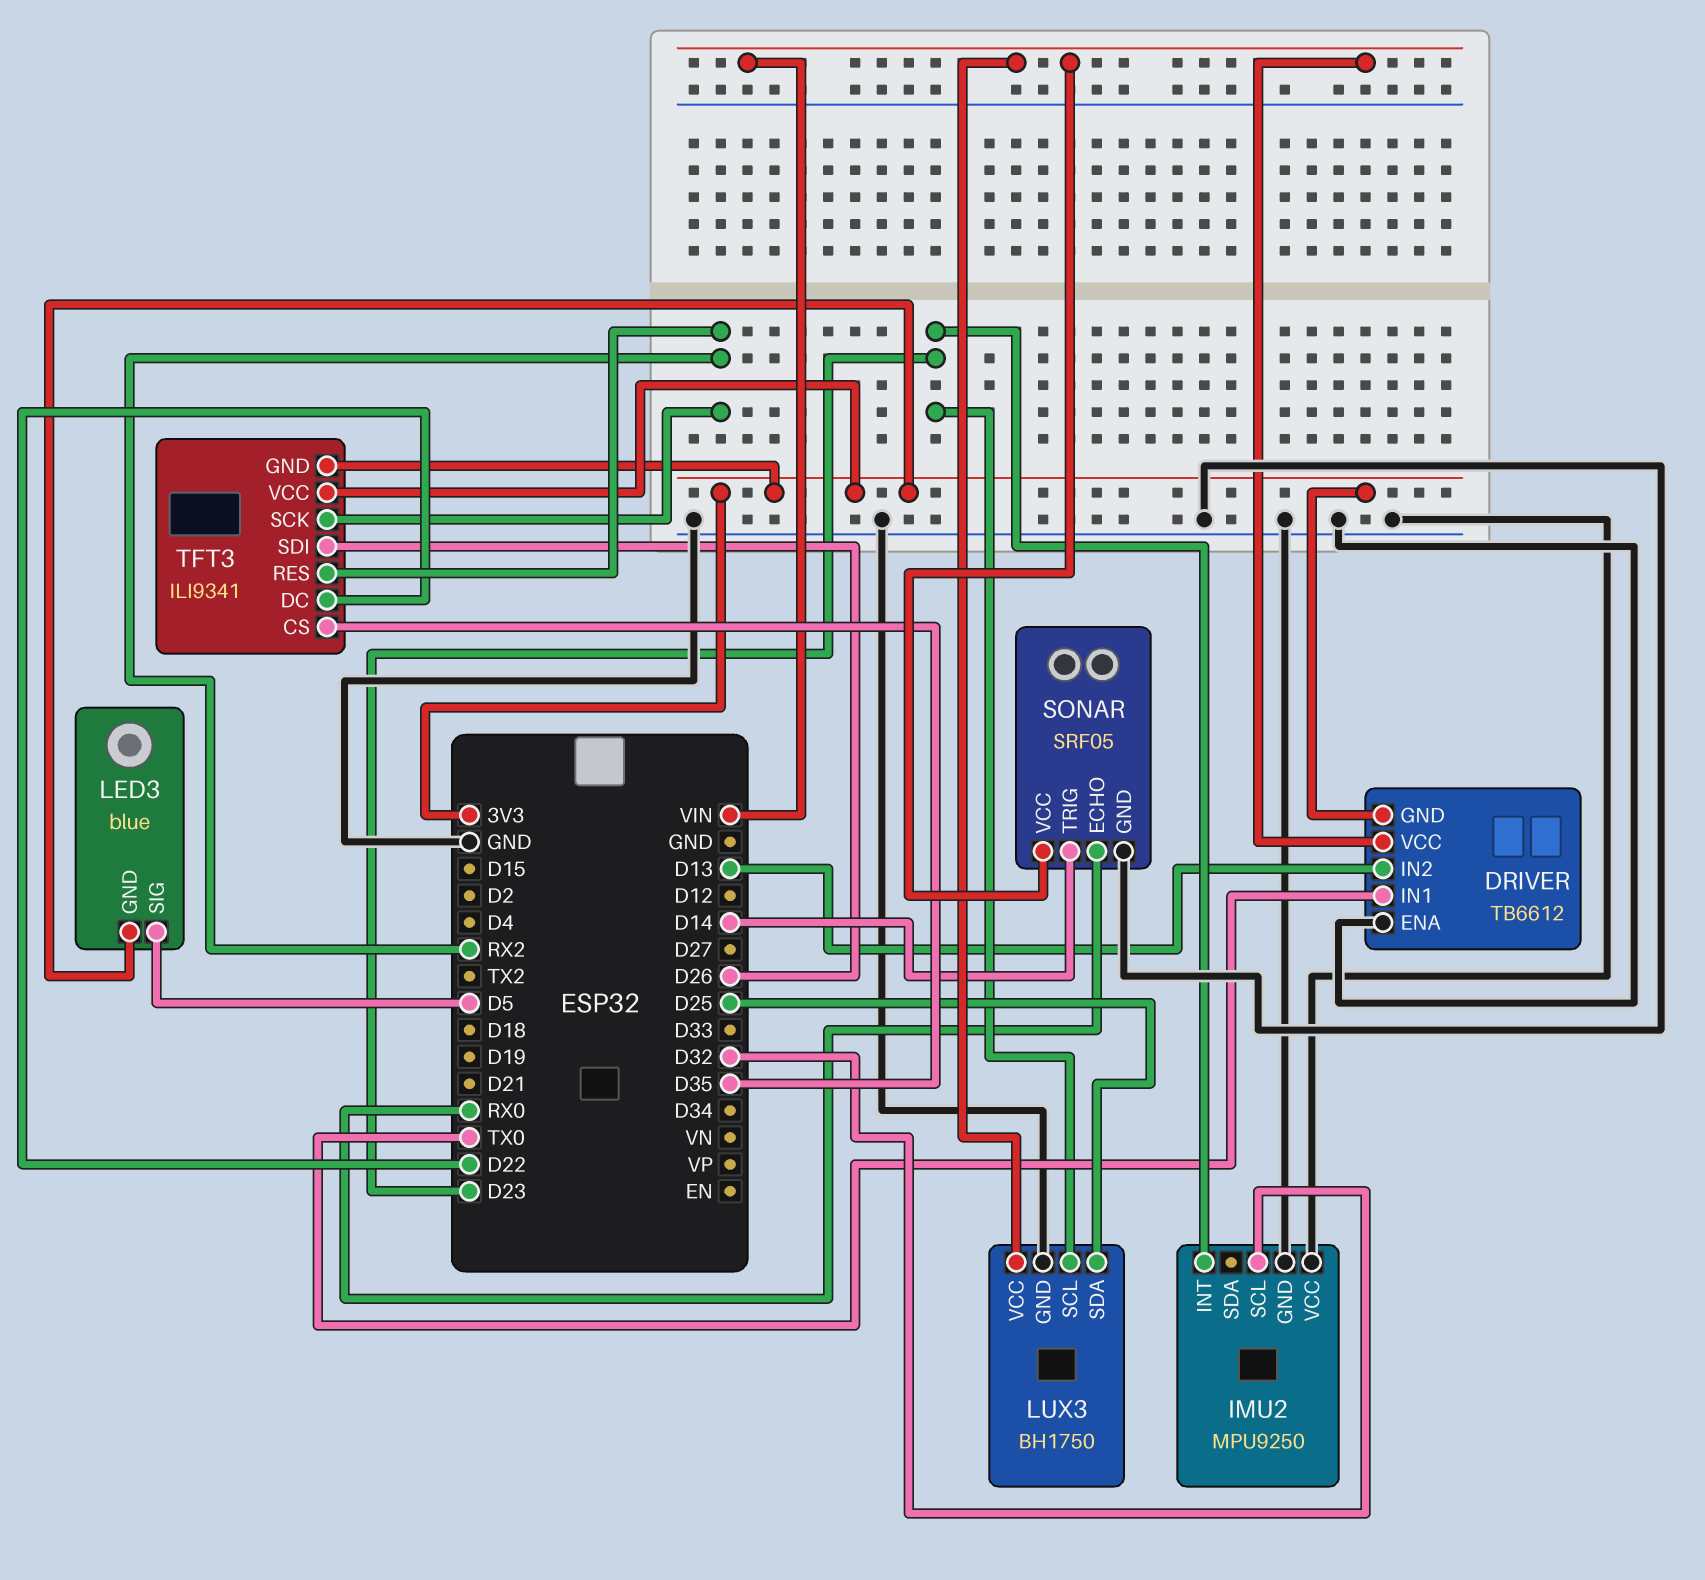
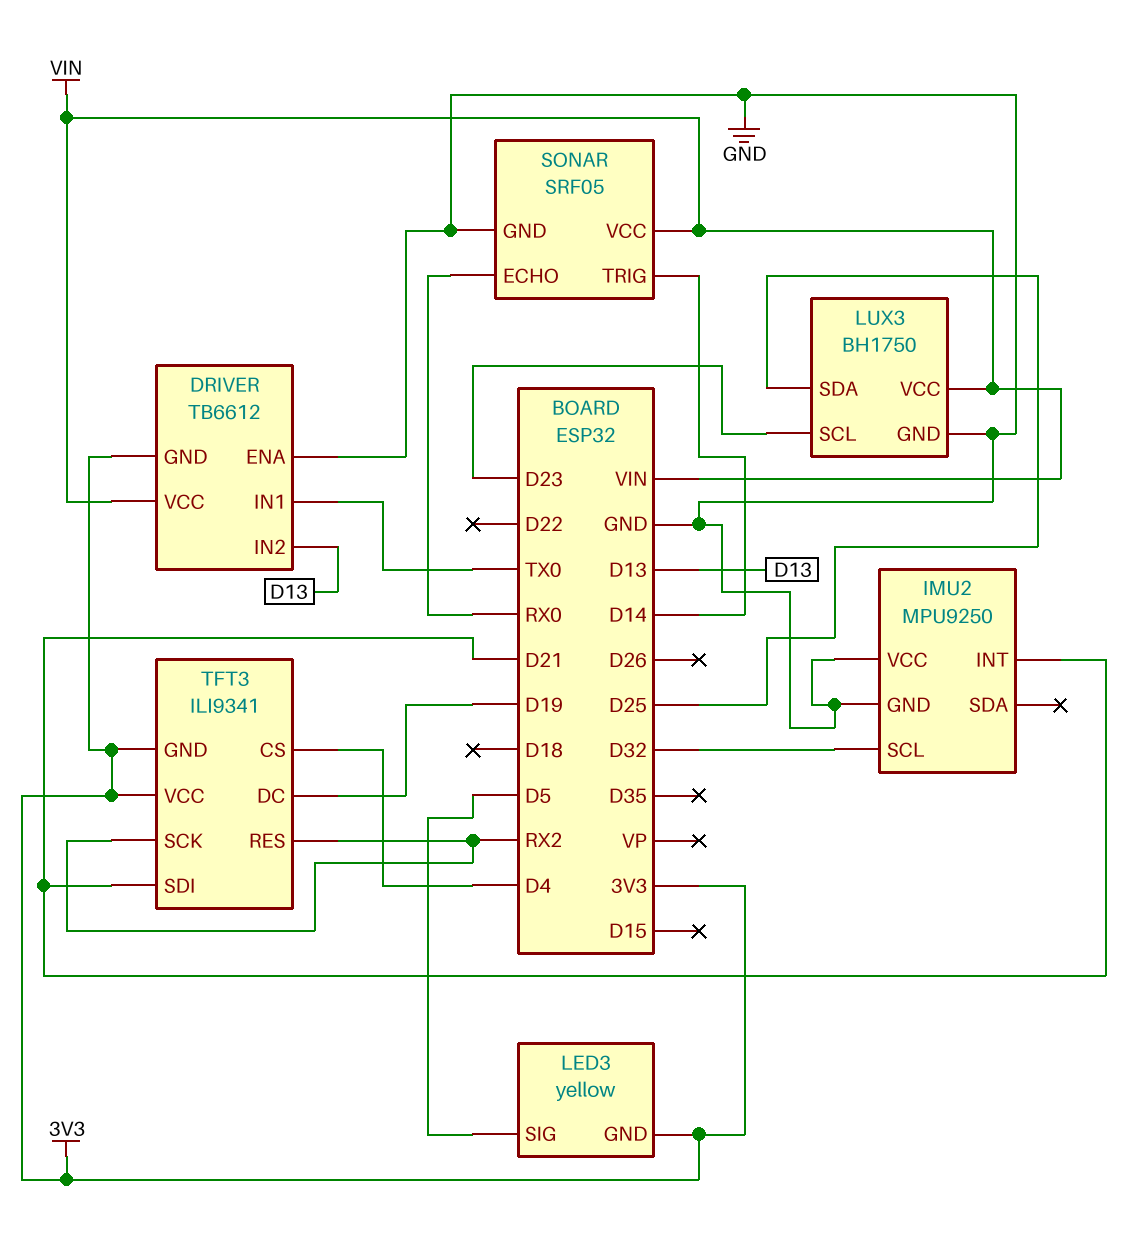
IMU2 pin INT: D23 -> D21
LED3: blue -> yellow
TFT3 pin CS: D35 -> D4
TFT3 pin DC: D22 -> D19
TFT3 pin SDI: D26 -> D21

